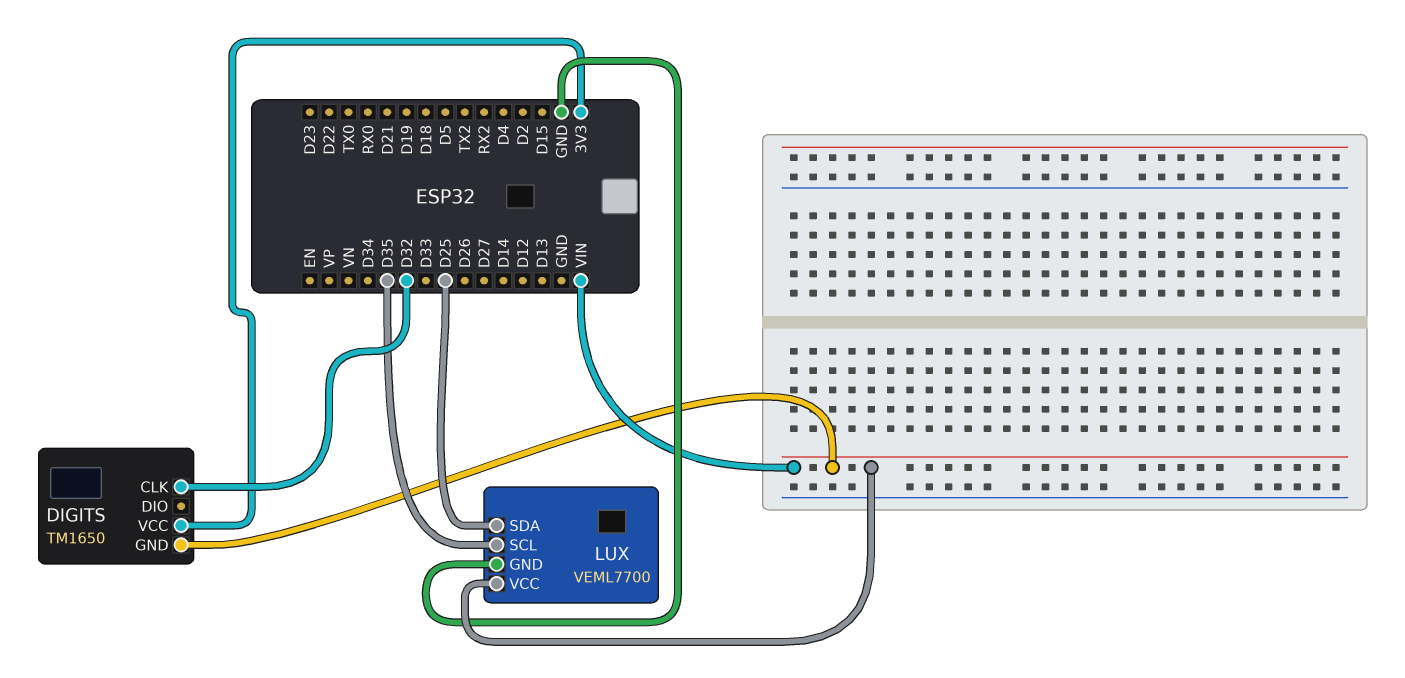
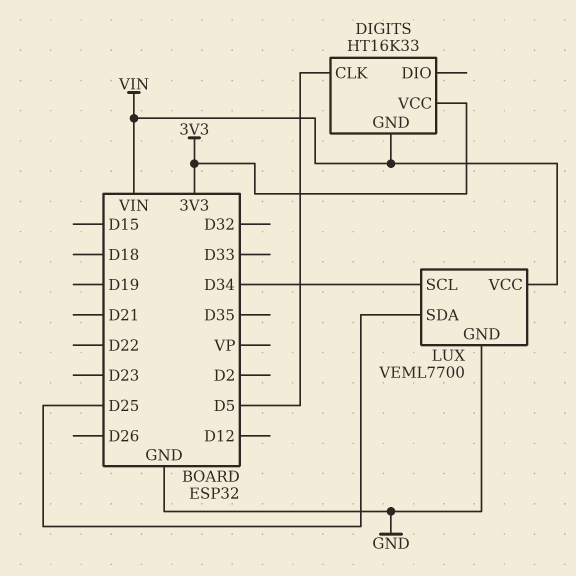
DIGITS: TM1650 -> HT16K33
DIGITS pin CLK: D32 -> D5
LUX pin SCL: D35 -> D34

